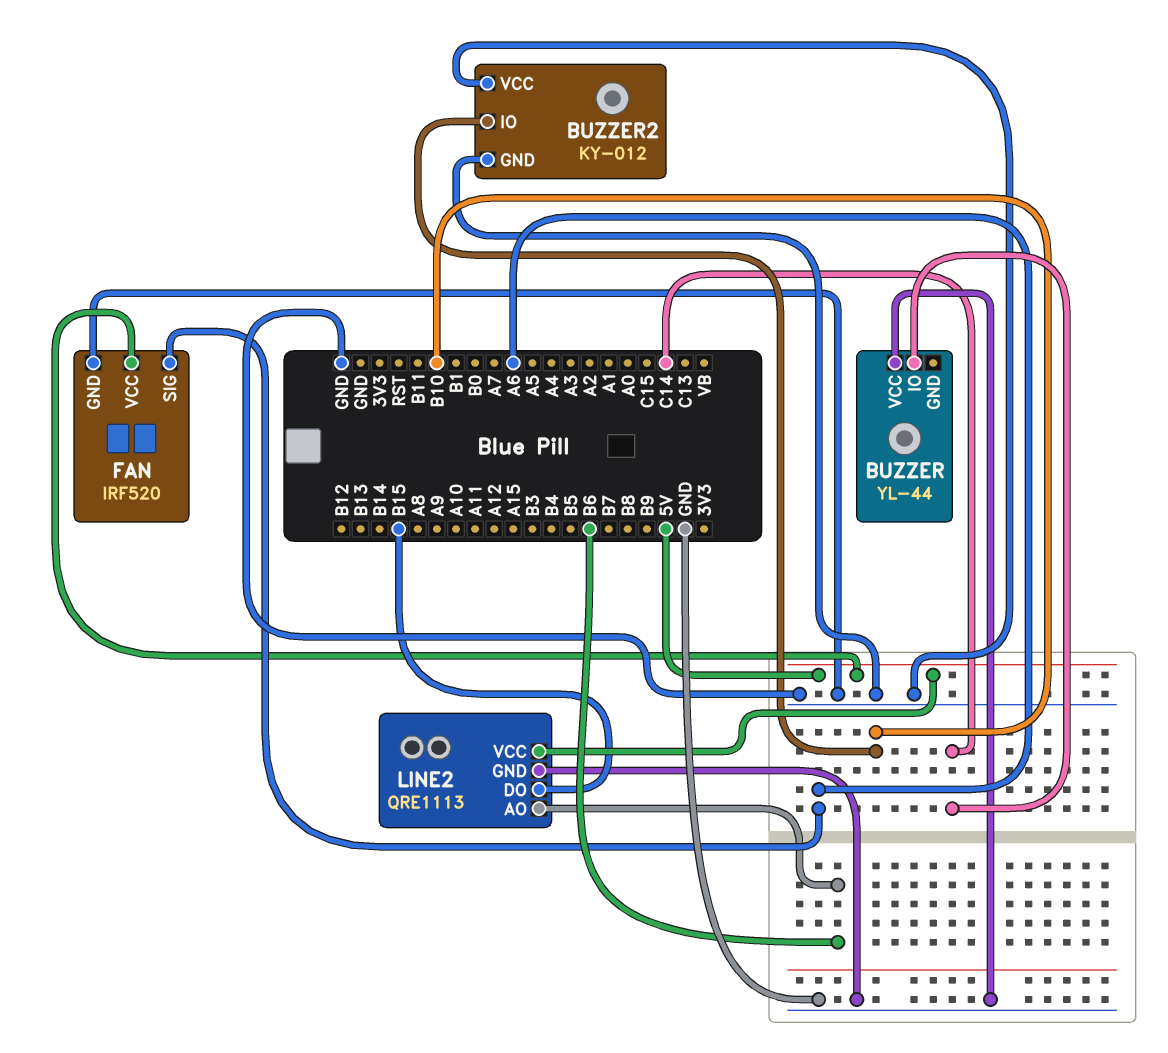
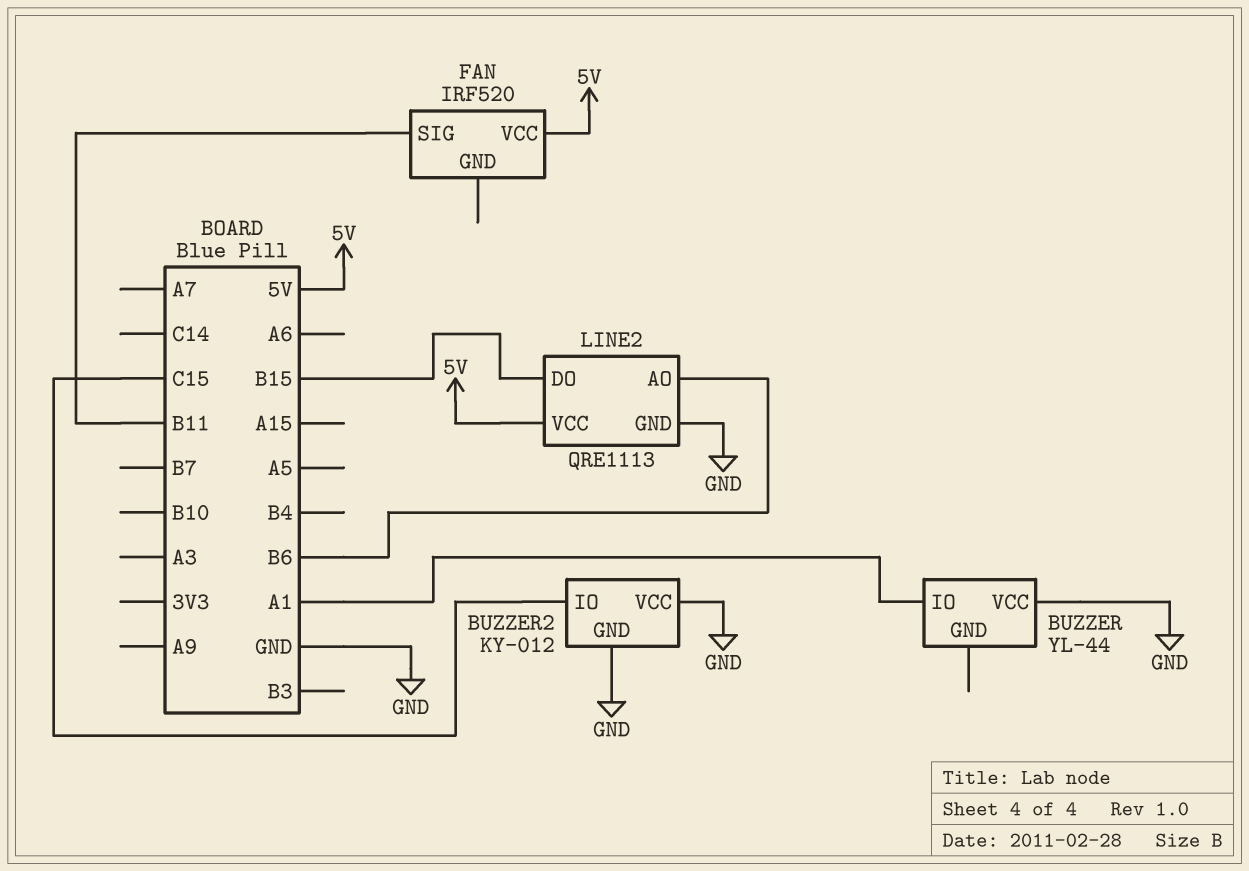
BUZZER pin IO: C14 -> A1
BUZZER2 pin IO: B10 -> C15
FAN pin GND: GND -> none
FAN pin SIG: A6 -> B11

